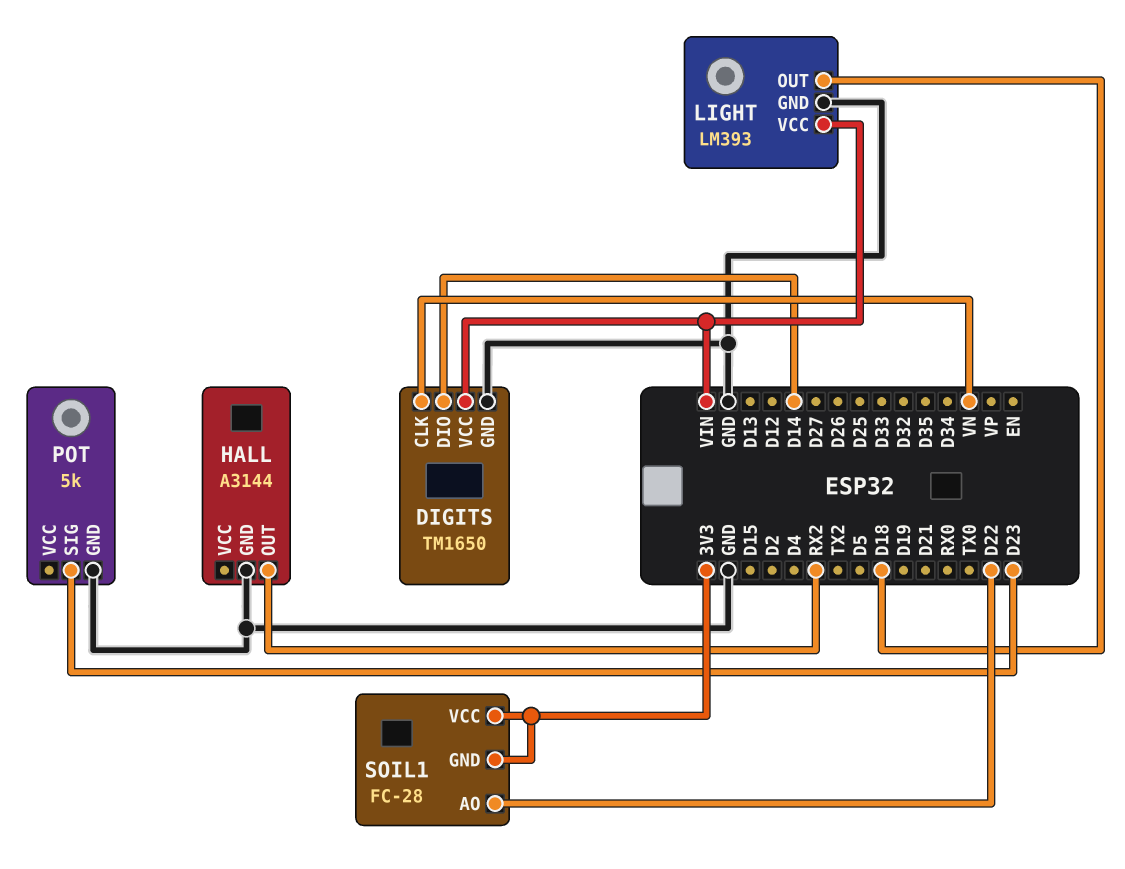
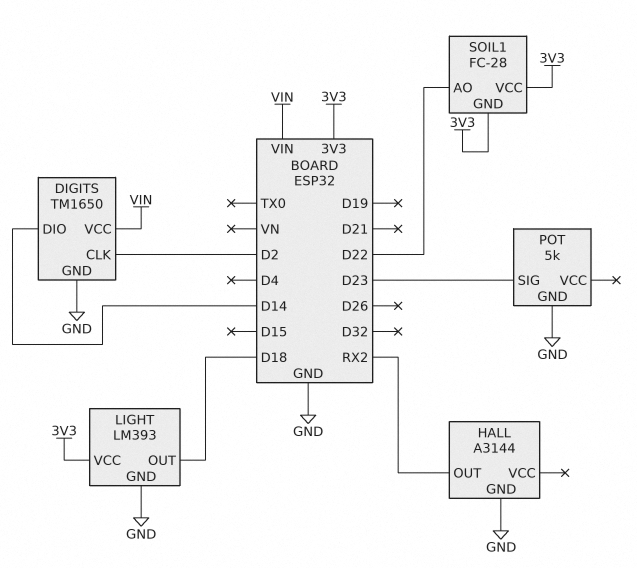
DIGITS pin CLK: VN -> D2
LIGHT pin VCC: VIN -> 3V3

